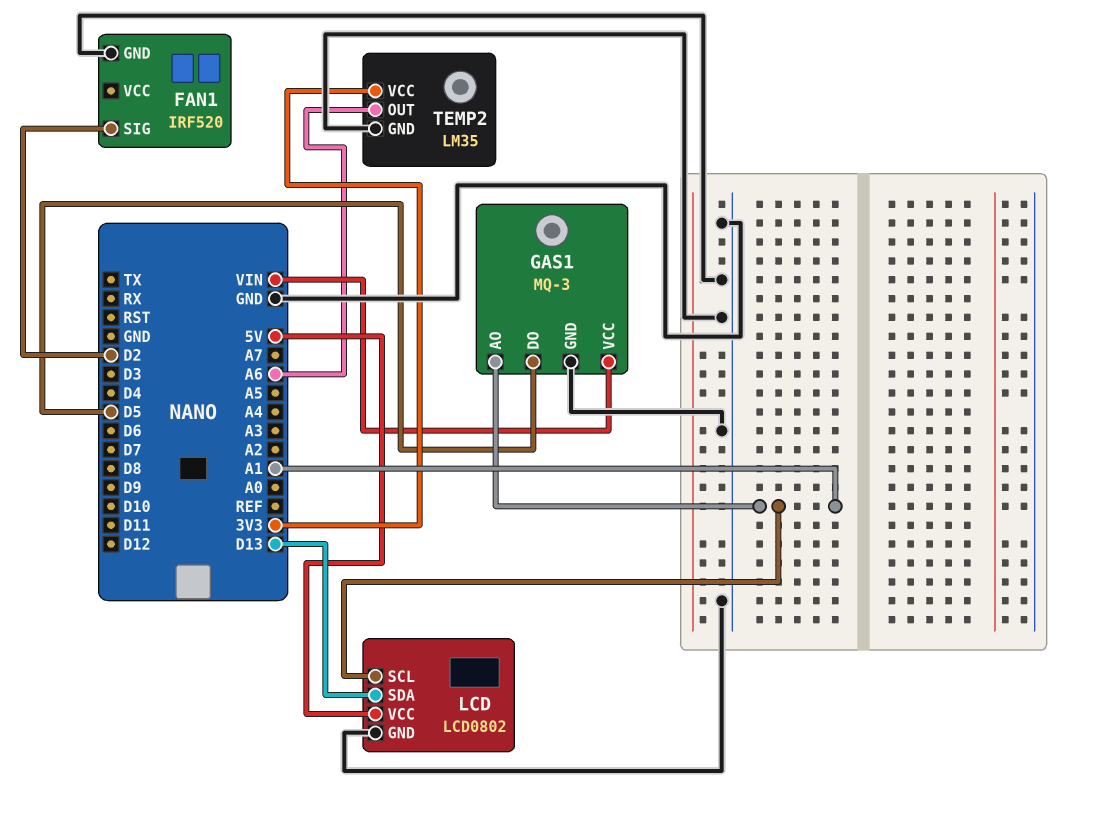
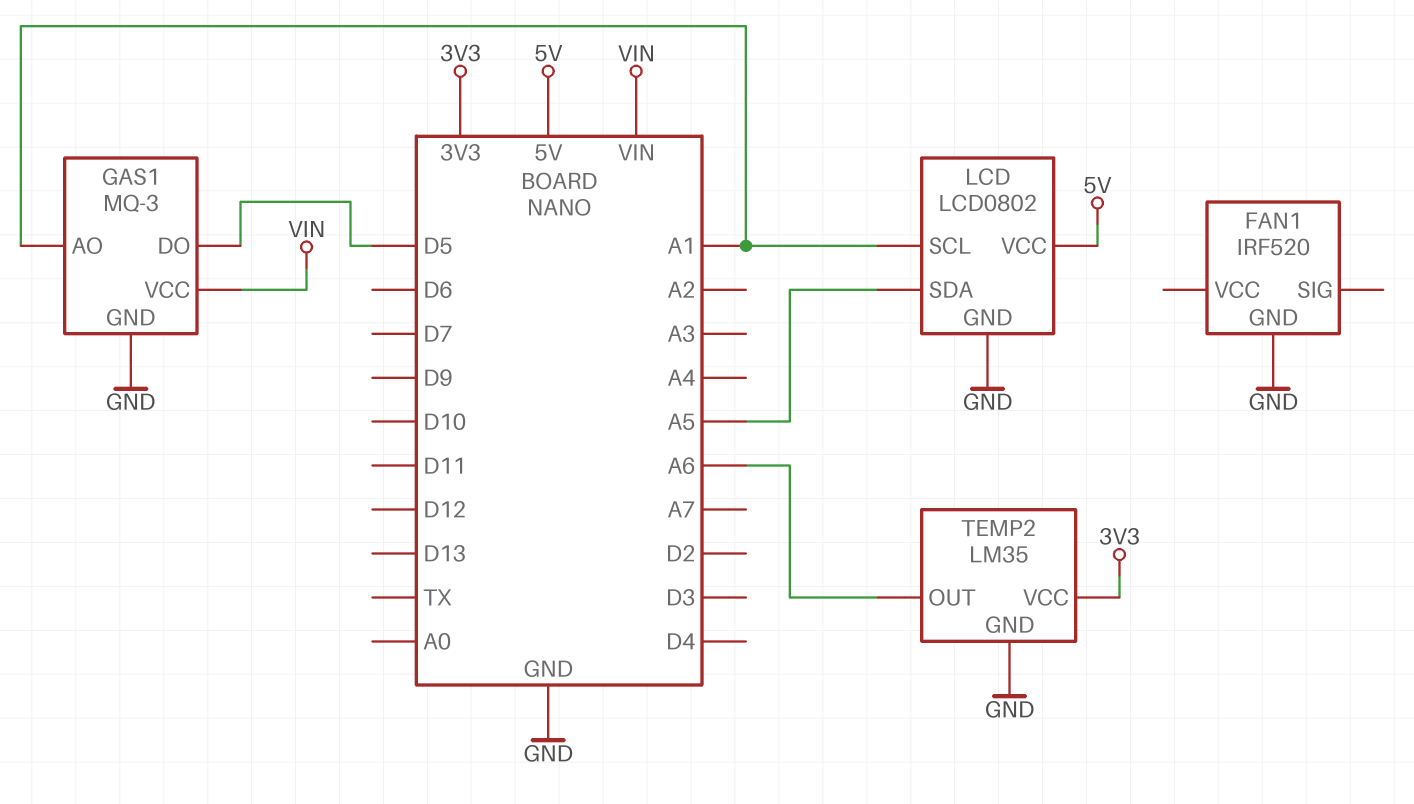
FAN1 pin SIG: D2 -> none
LCD pin SDA: D13 -> A5

